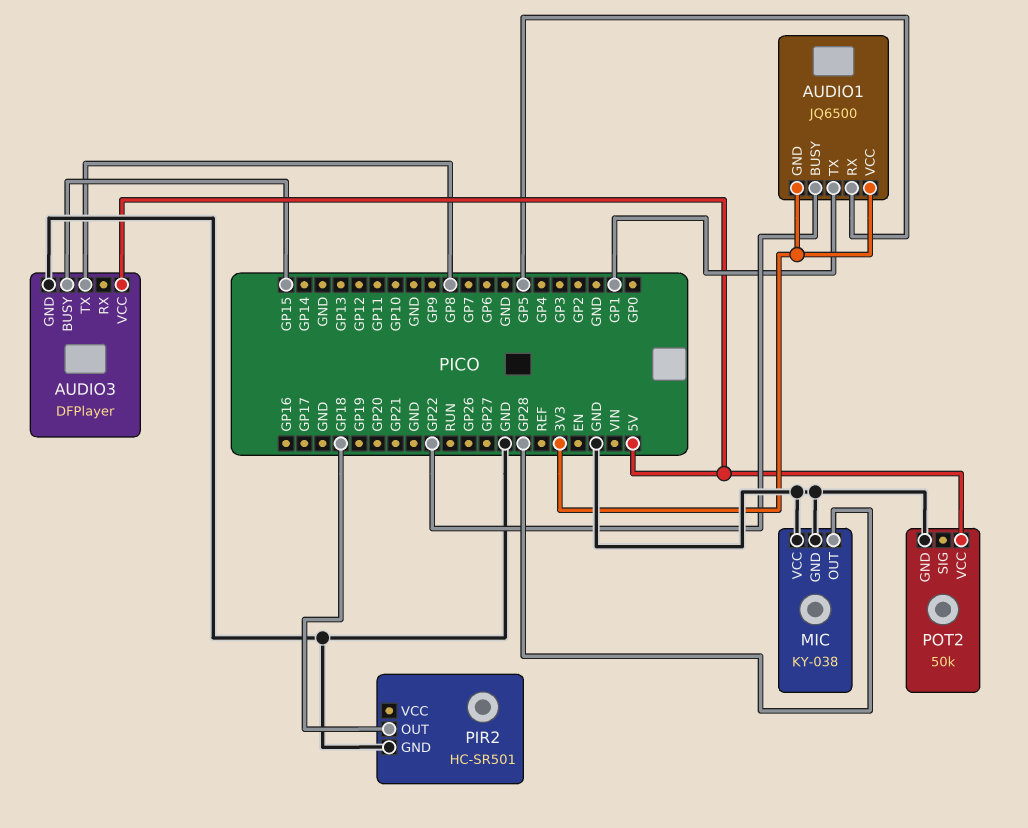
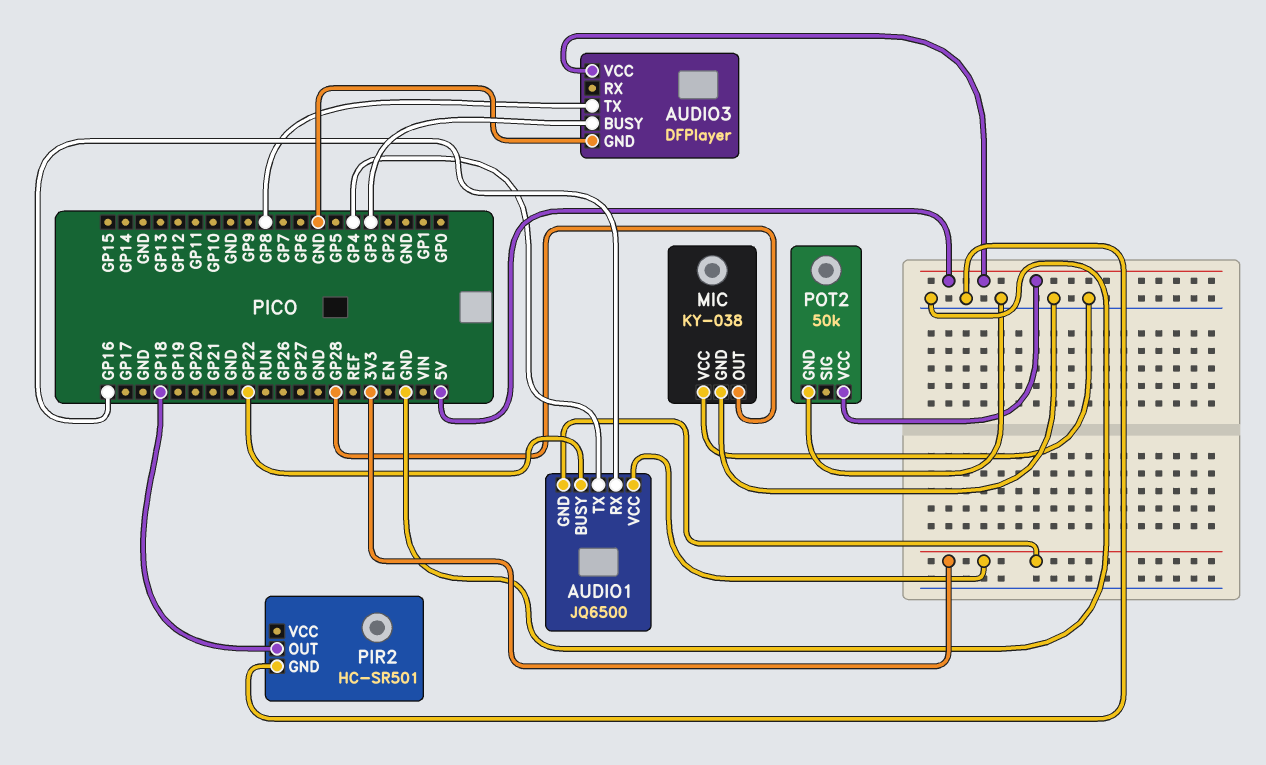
AUDIO1 pin RX: GP5 -> GP16
AUDIO1 pin TX: GP1 -> GP4
AUDIO3 pin BUSY: GP15 -> GP3

